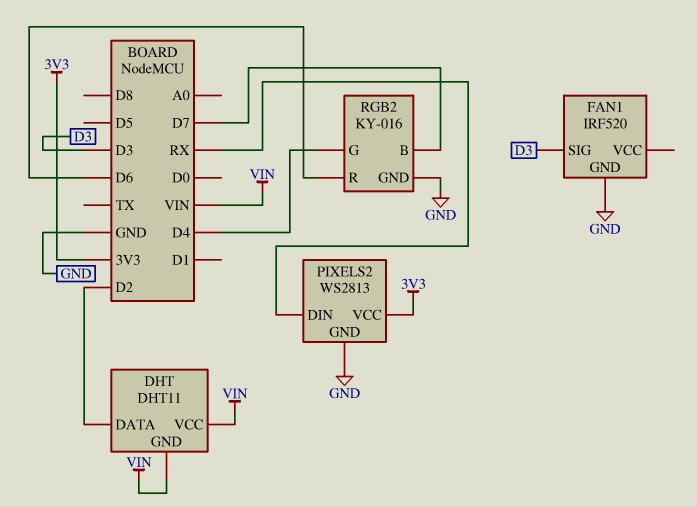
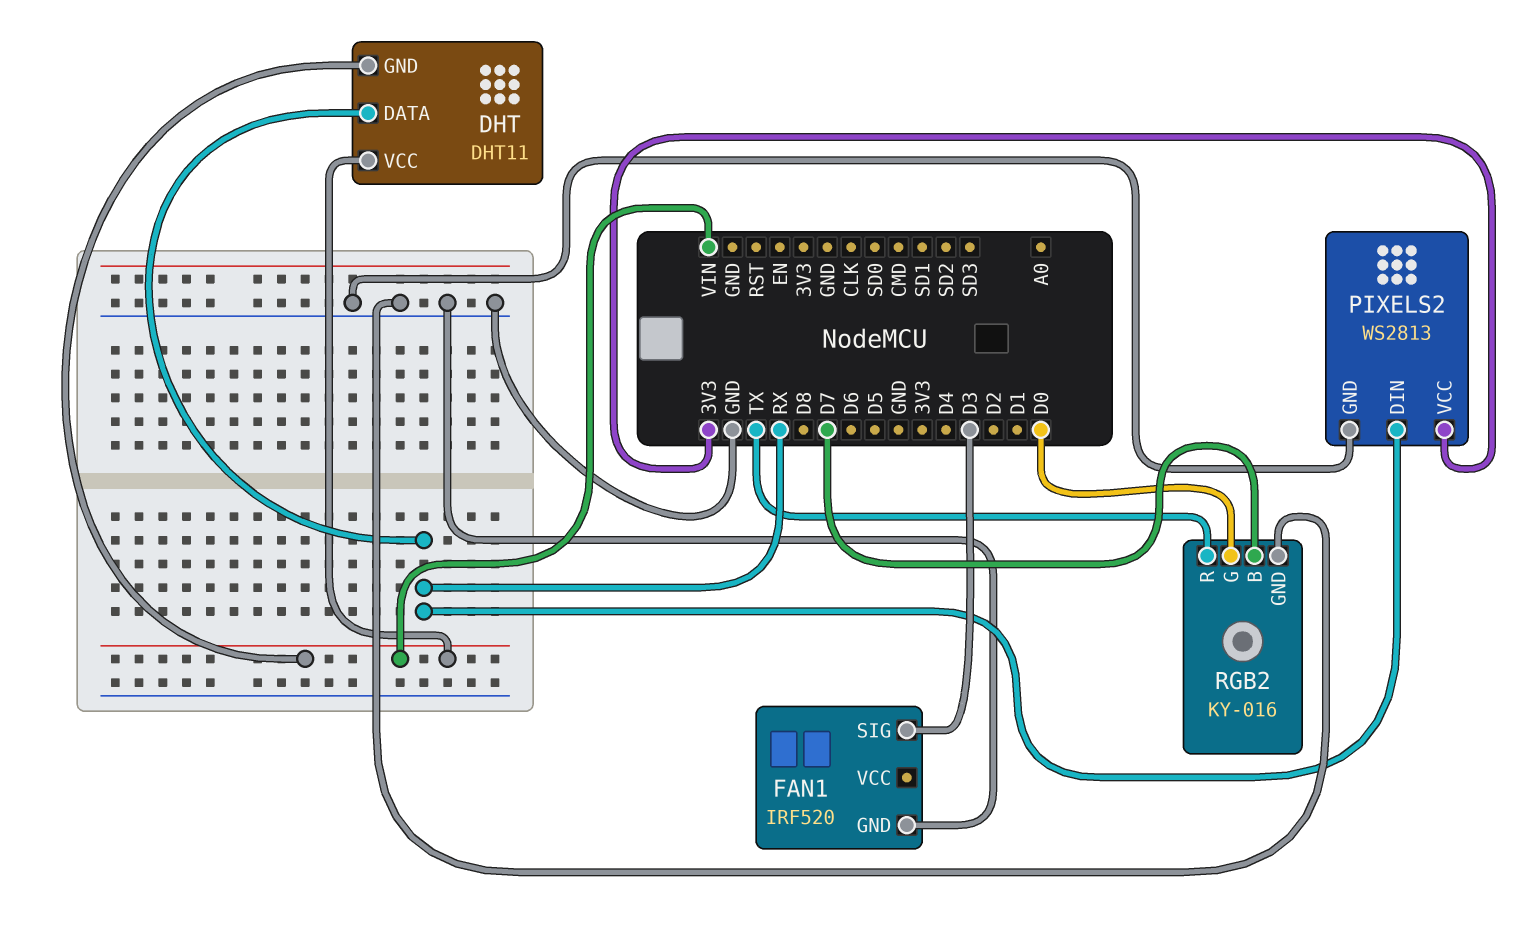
DHT pin DATA: D2 -> RX
RGB2 pin G: D4 -> D0
RGB2 pin R: D6 -> TX

